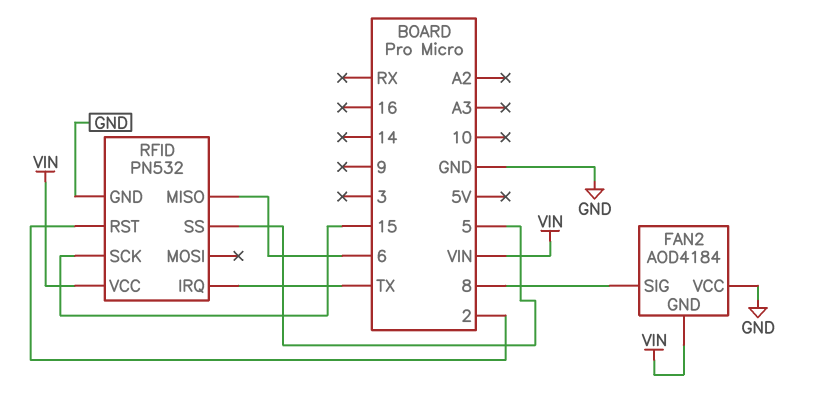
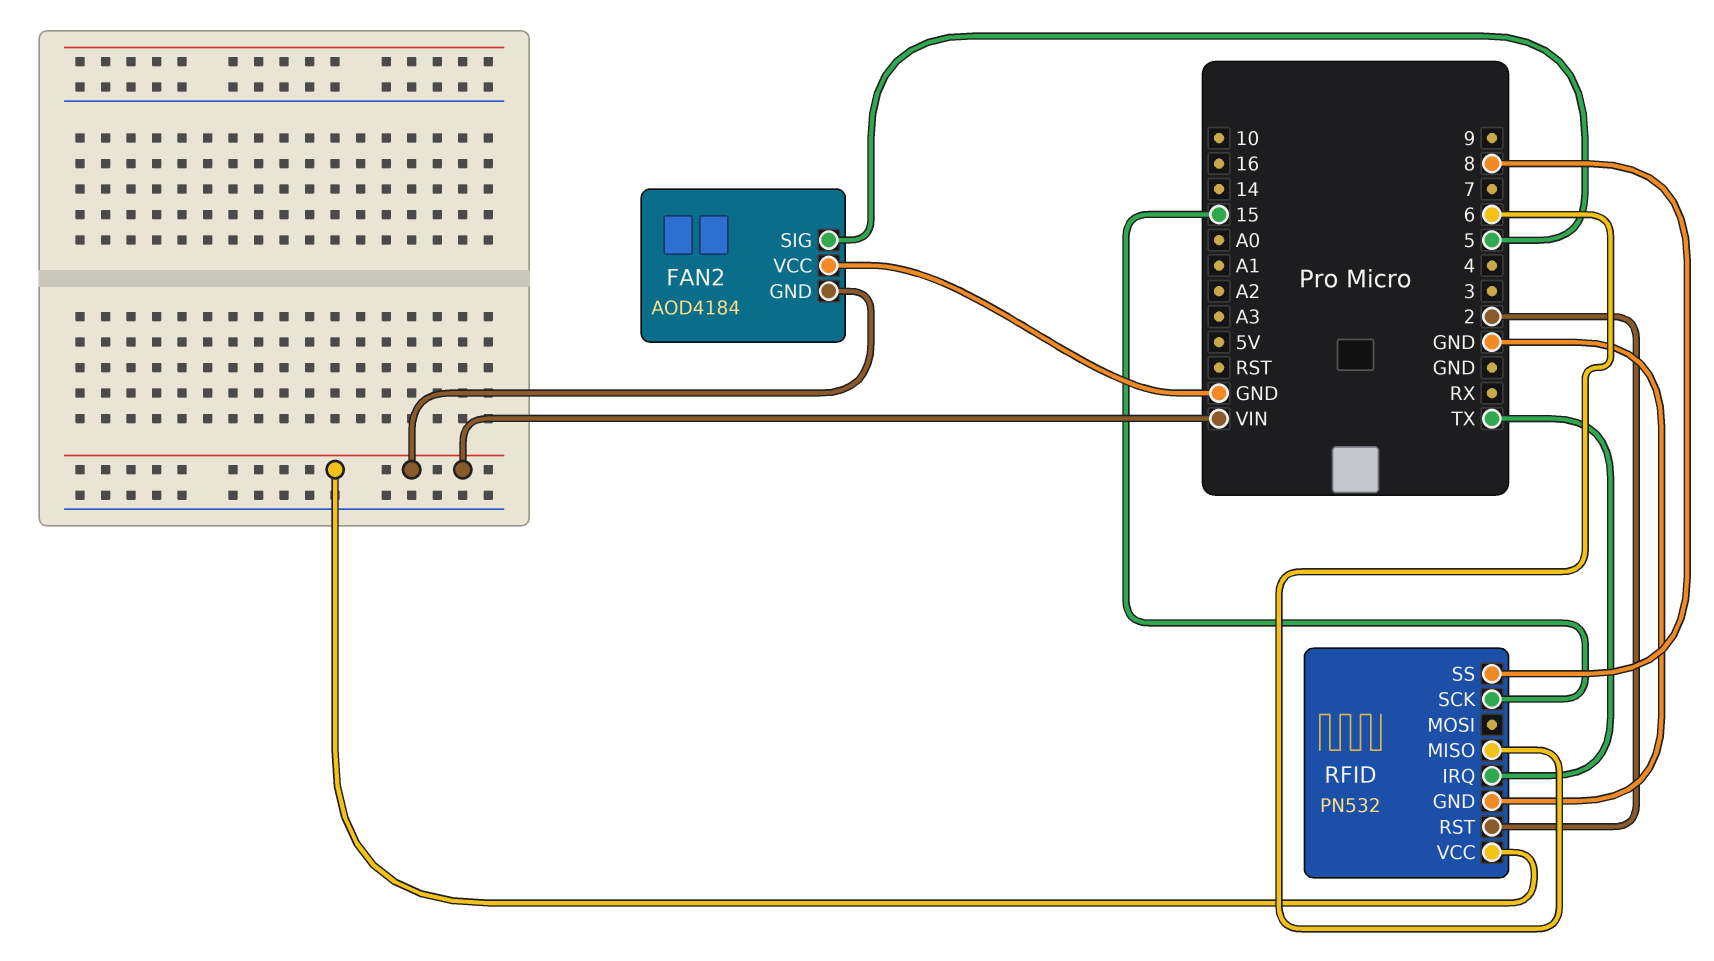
FAN2 pin SIG: 8 -> 5
RFID pin SS: 5 -> 8

